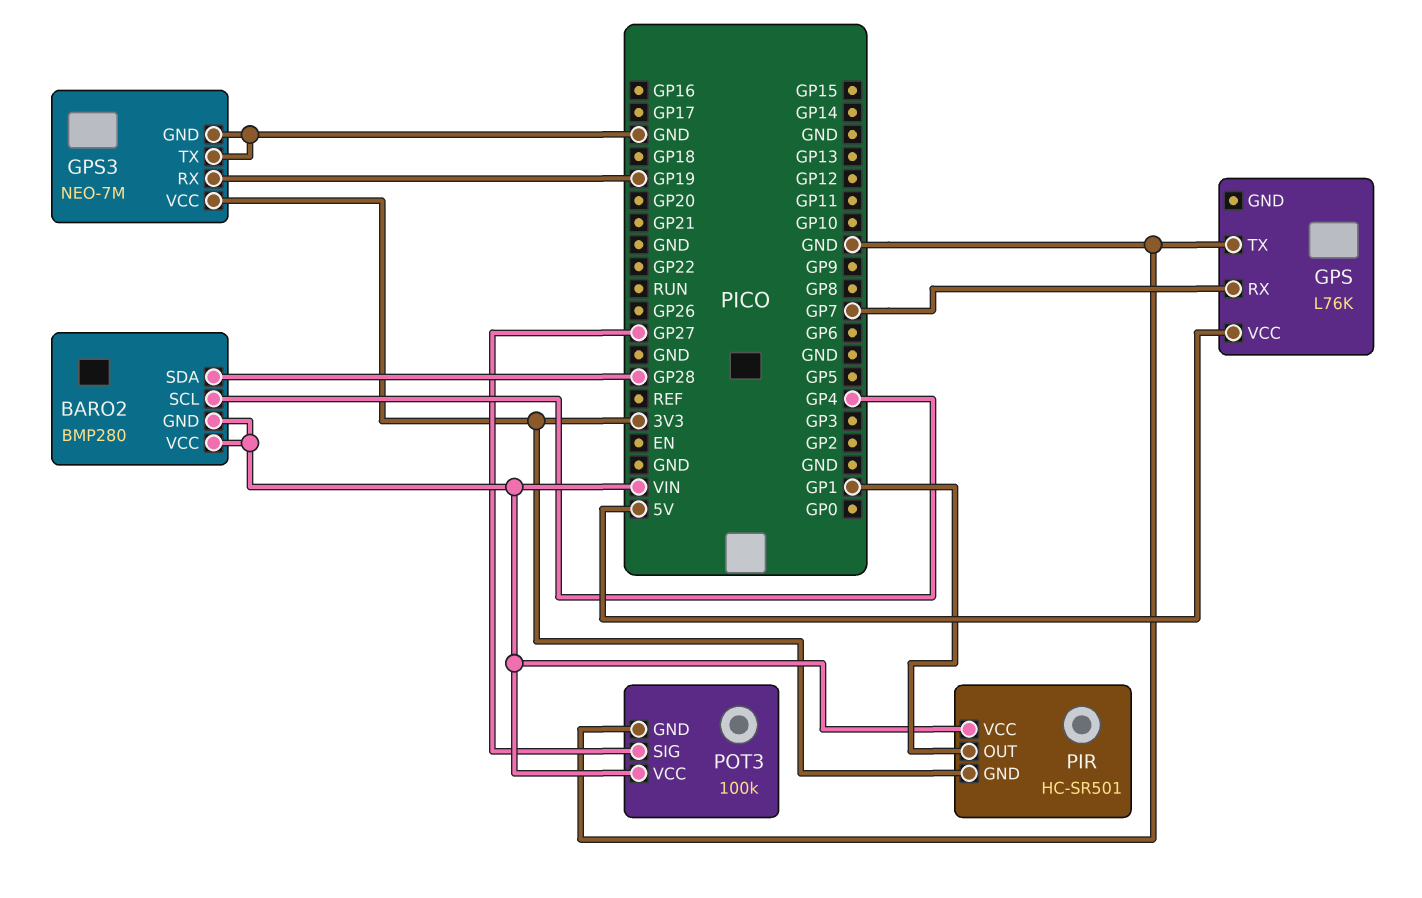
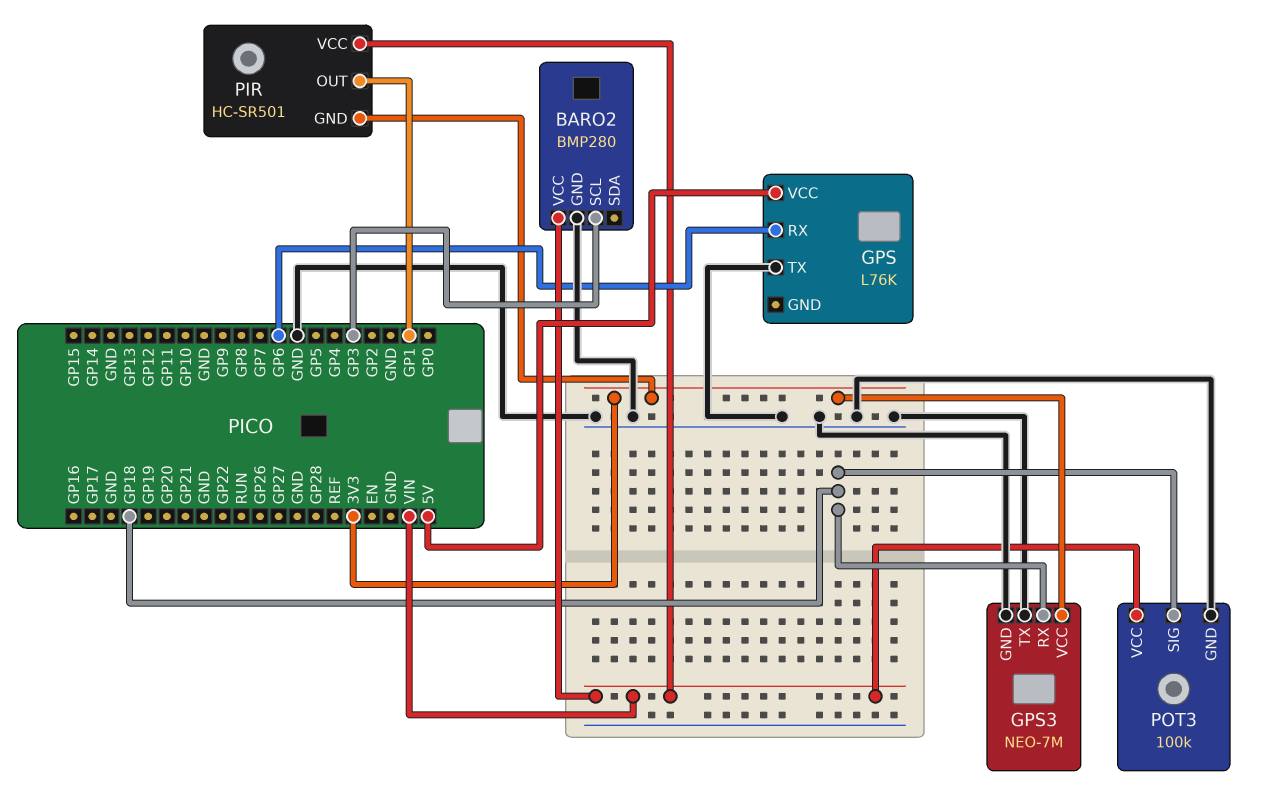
BARO2 pin GND: VIN -> GND
BARO2 pin SCL: GP4 -> GP3
BARO2 pin SDA: GP28 -> none
GPS pin RX: GP7 -> GP6
GPS3 pin RX: GP19 -> GP18
POT3 pin SIG: GP27 -> GP18

